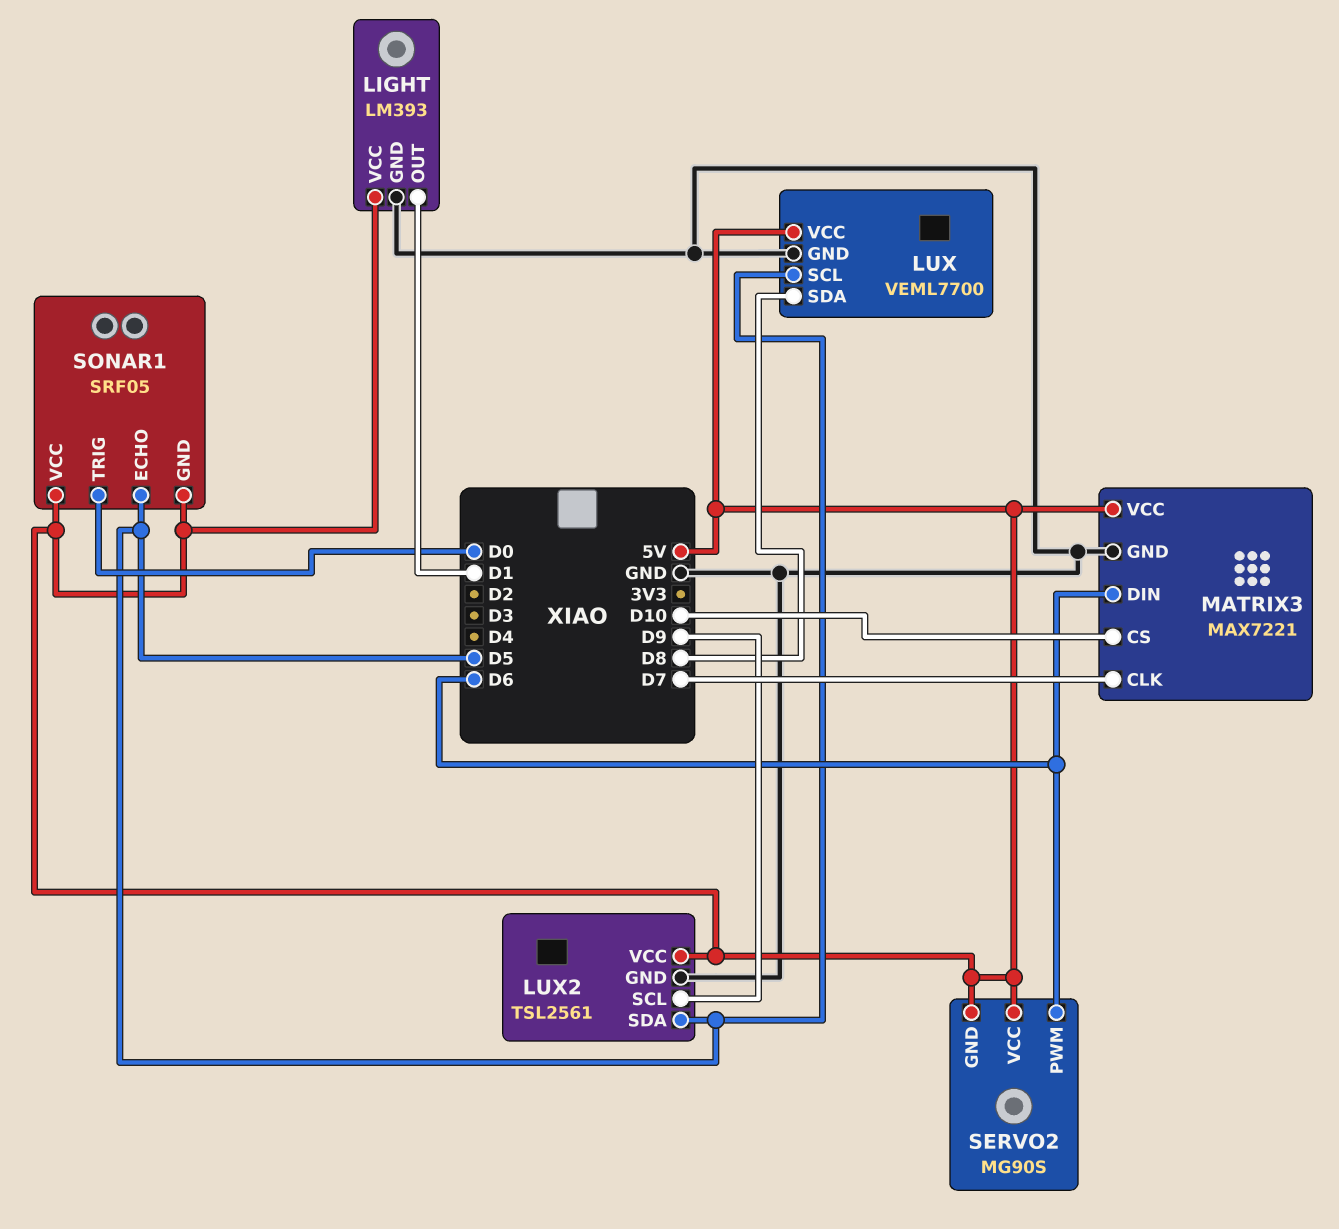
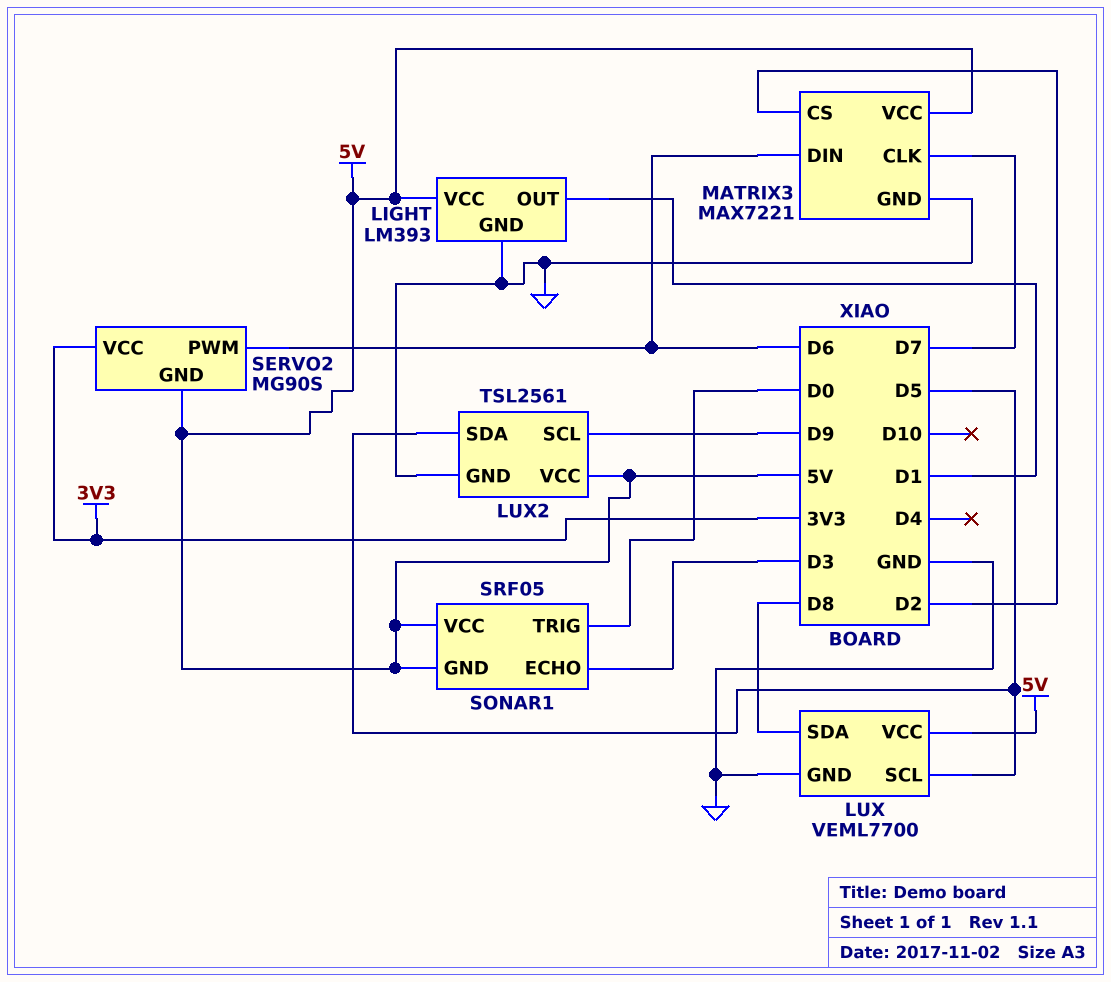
MATRIX3 pin CS: D10 -> D2
SERVO2 pin VCC: 5V -> 3V3
SONAR1 pin ECHO: D5 -> D3

